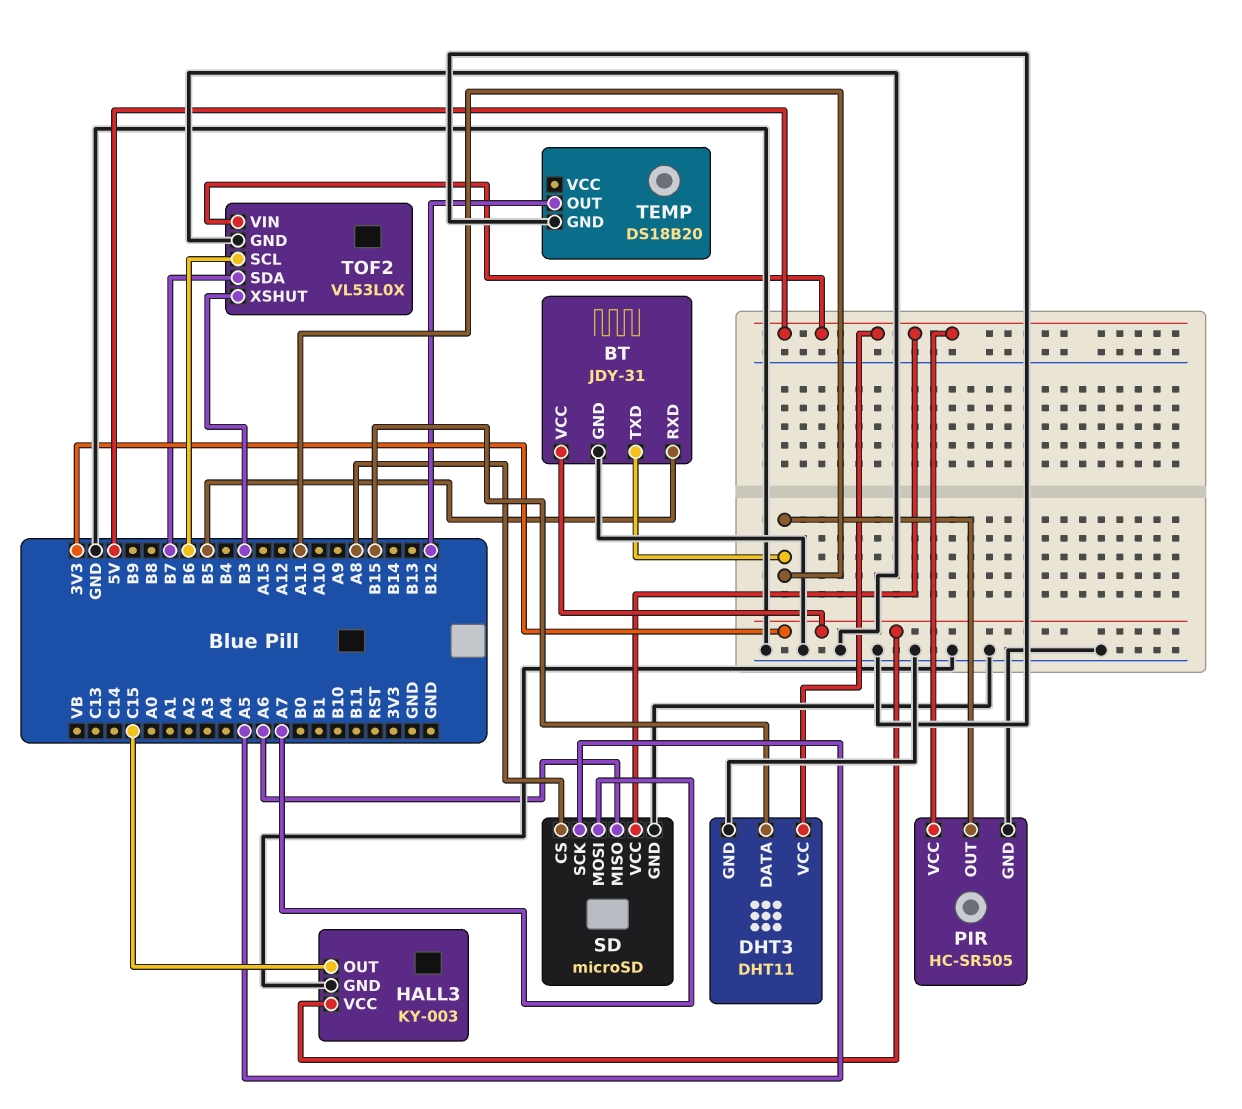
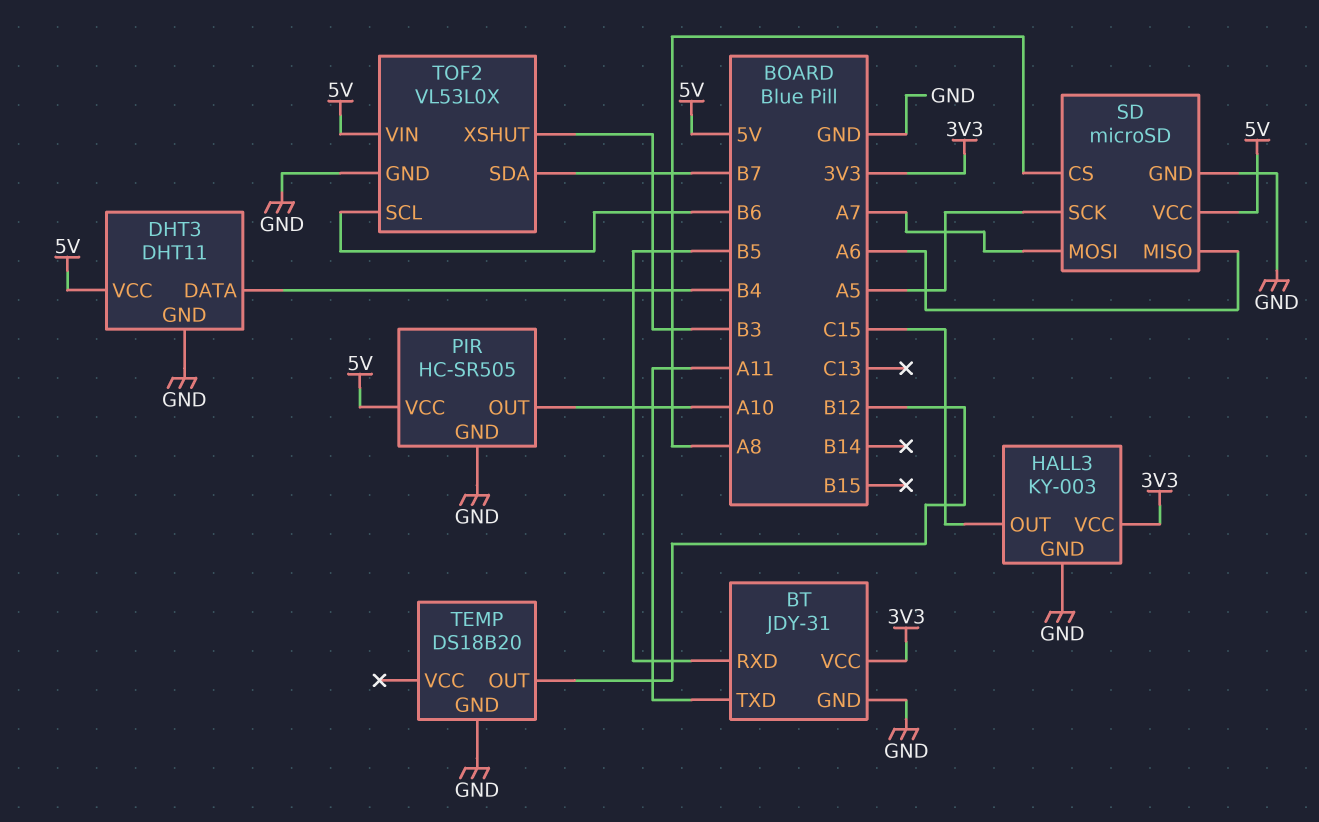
DHT3 pin DATA: B15 -> B4
PIR pin OUT: A11 -> A10

